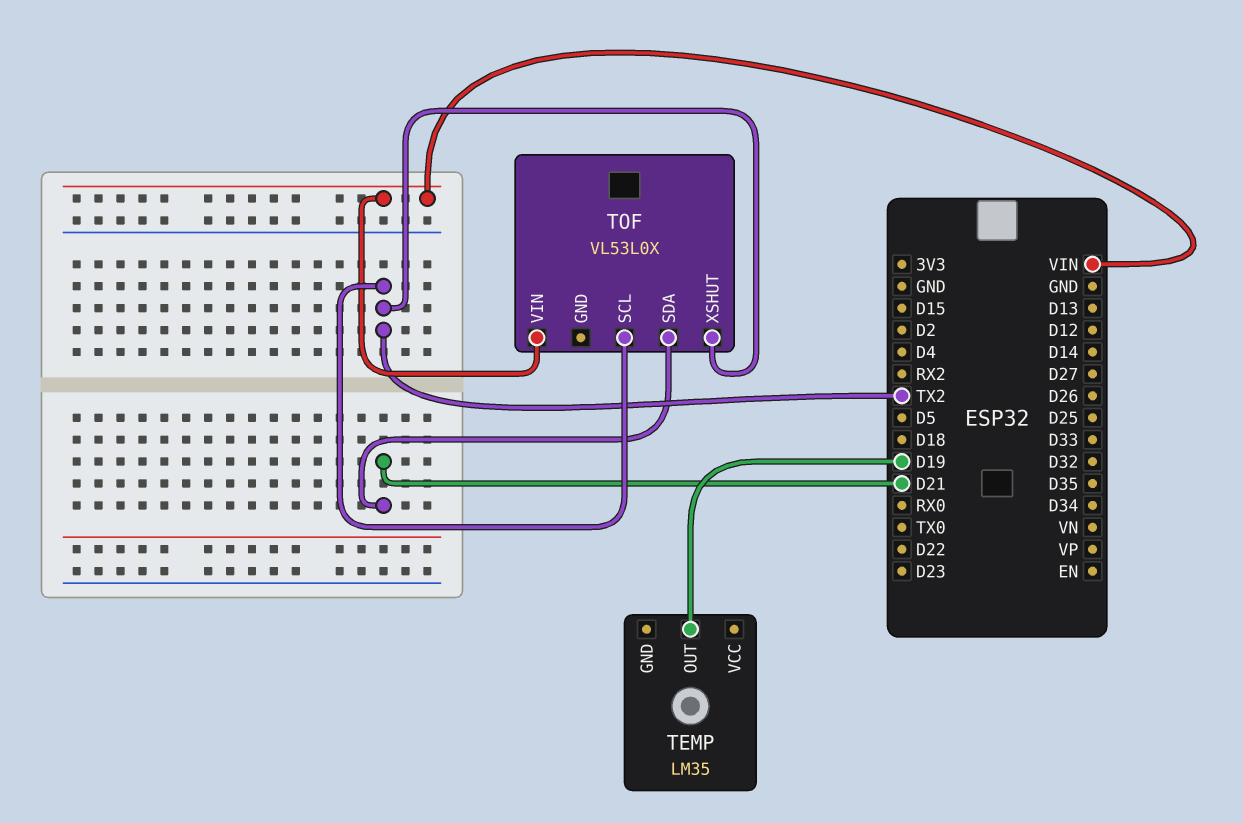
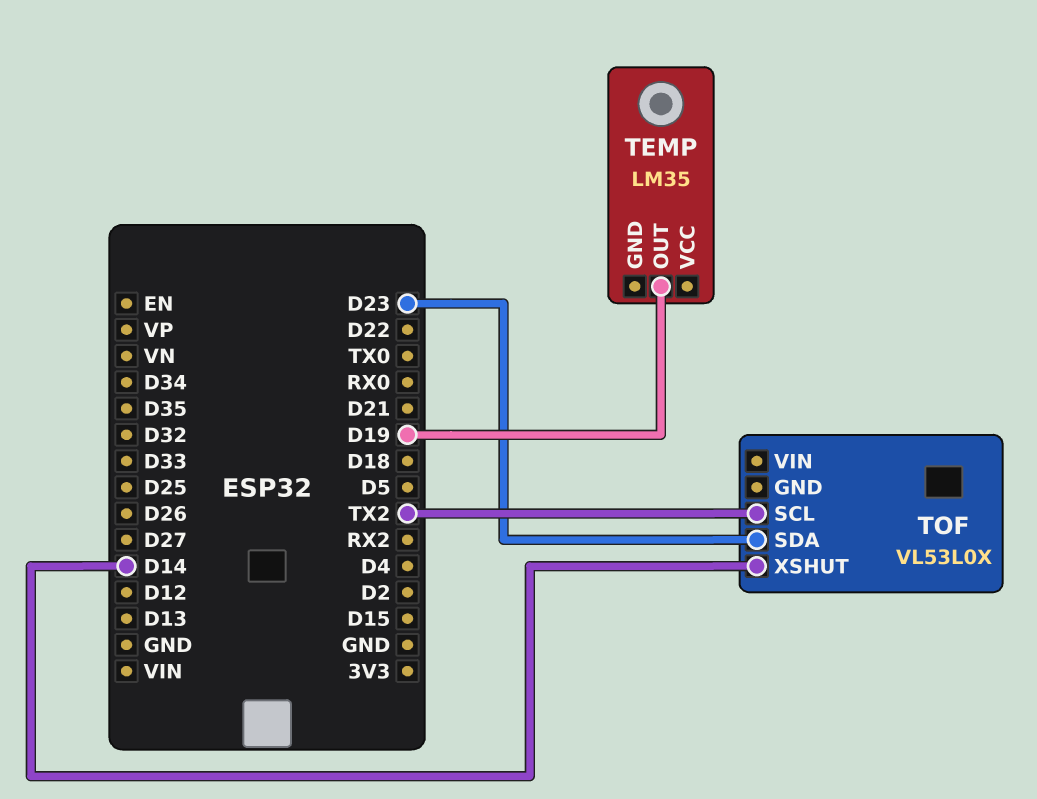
TOF pin SDA: D21 -> D23
TOF pin VIN: VIN -> none
TOF pin XSHUT: TX2 -> D14

